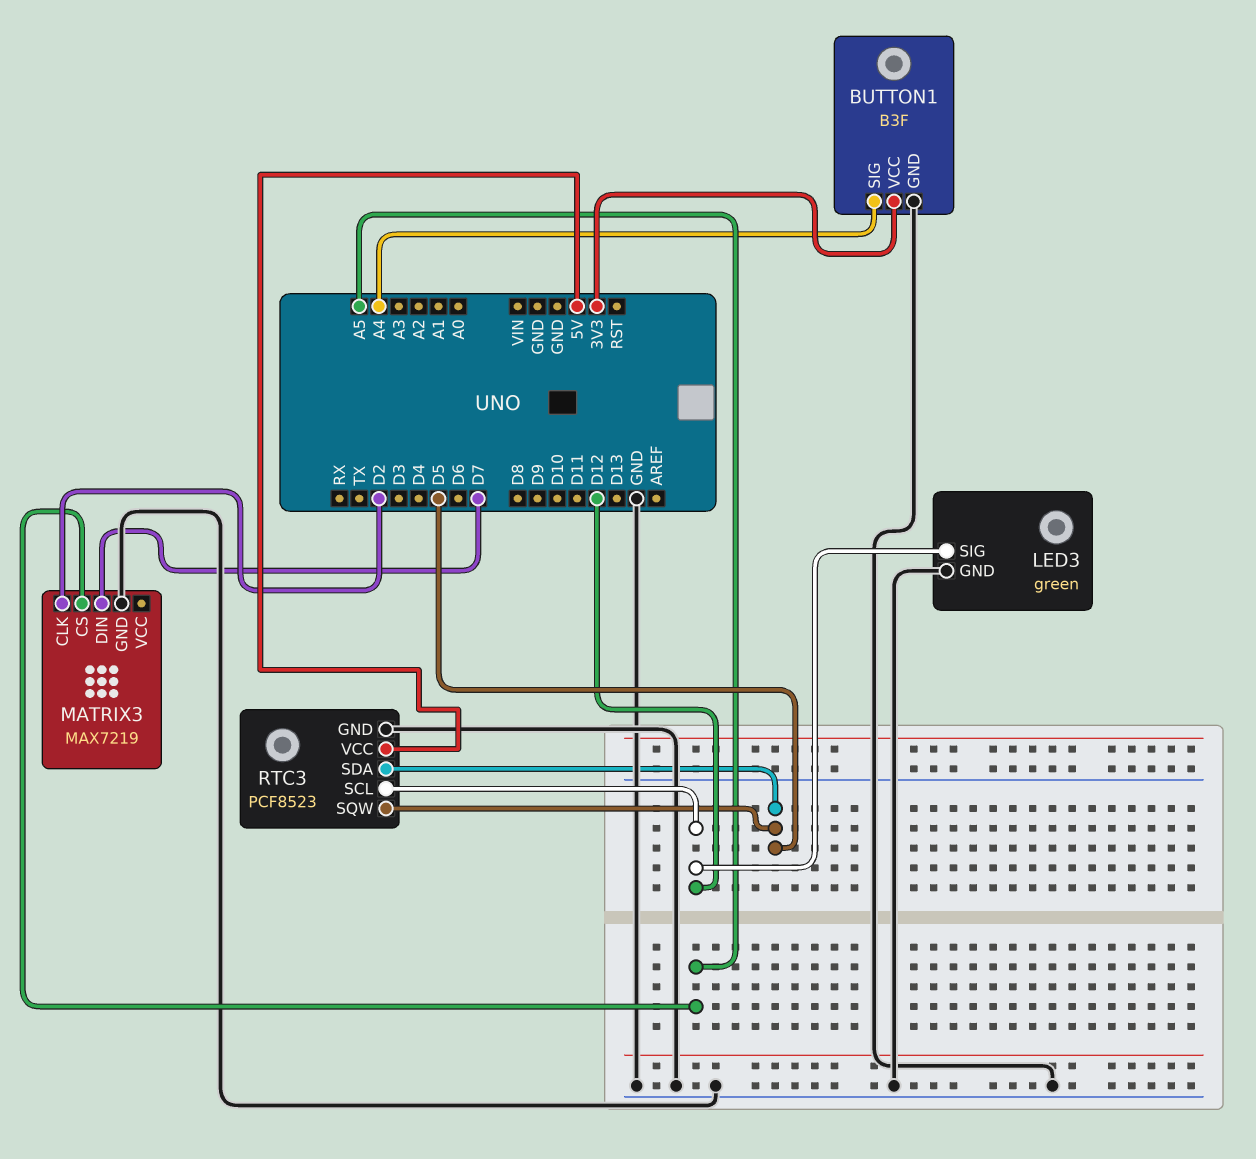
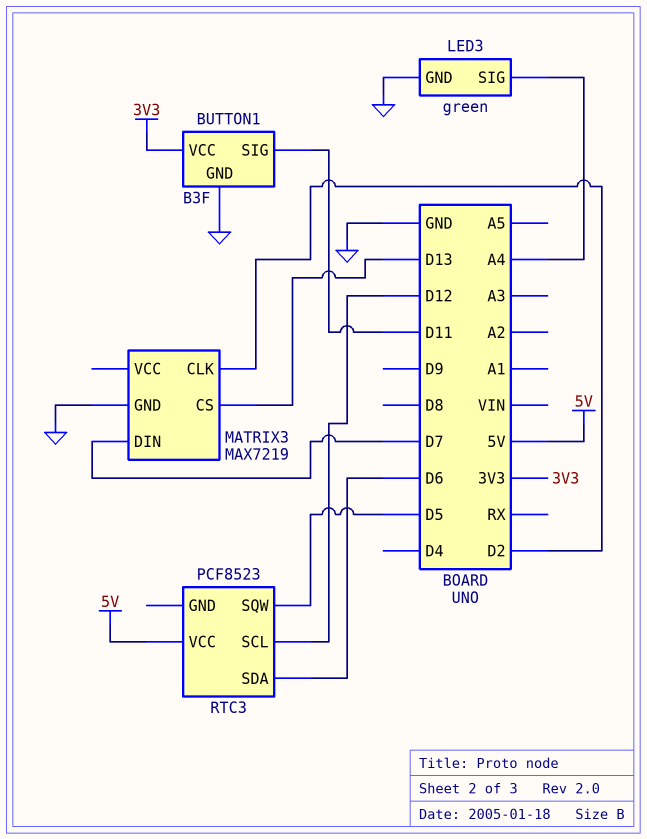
BUTTON1 pin SIG: A4 -> D11
LED3 pin SIG: D12 -> A4
MATRIX3 pin CS: A5 -> D13
RTC3 pin GND: GND -> none
RTC3 pin SDA: D5 -> D6

